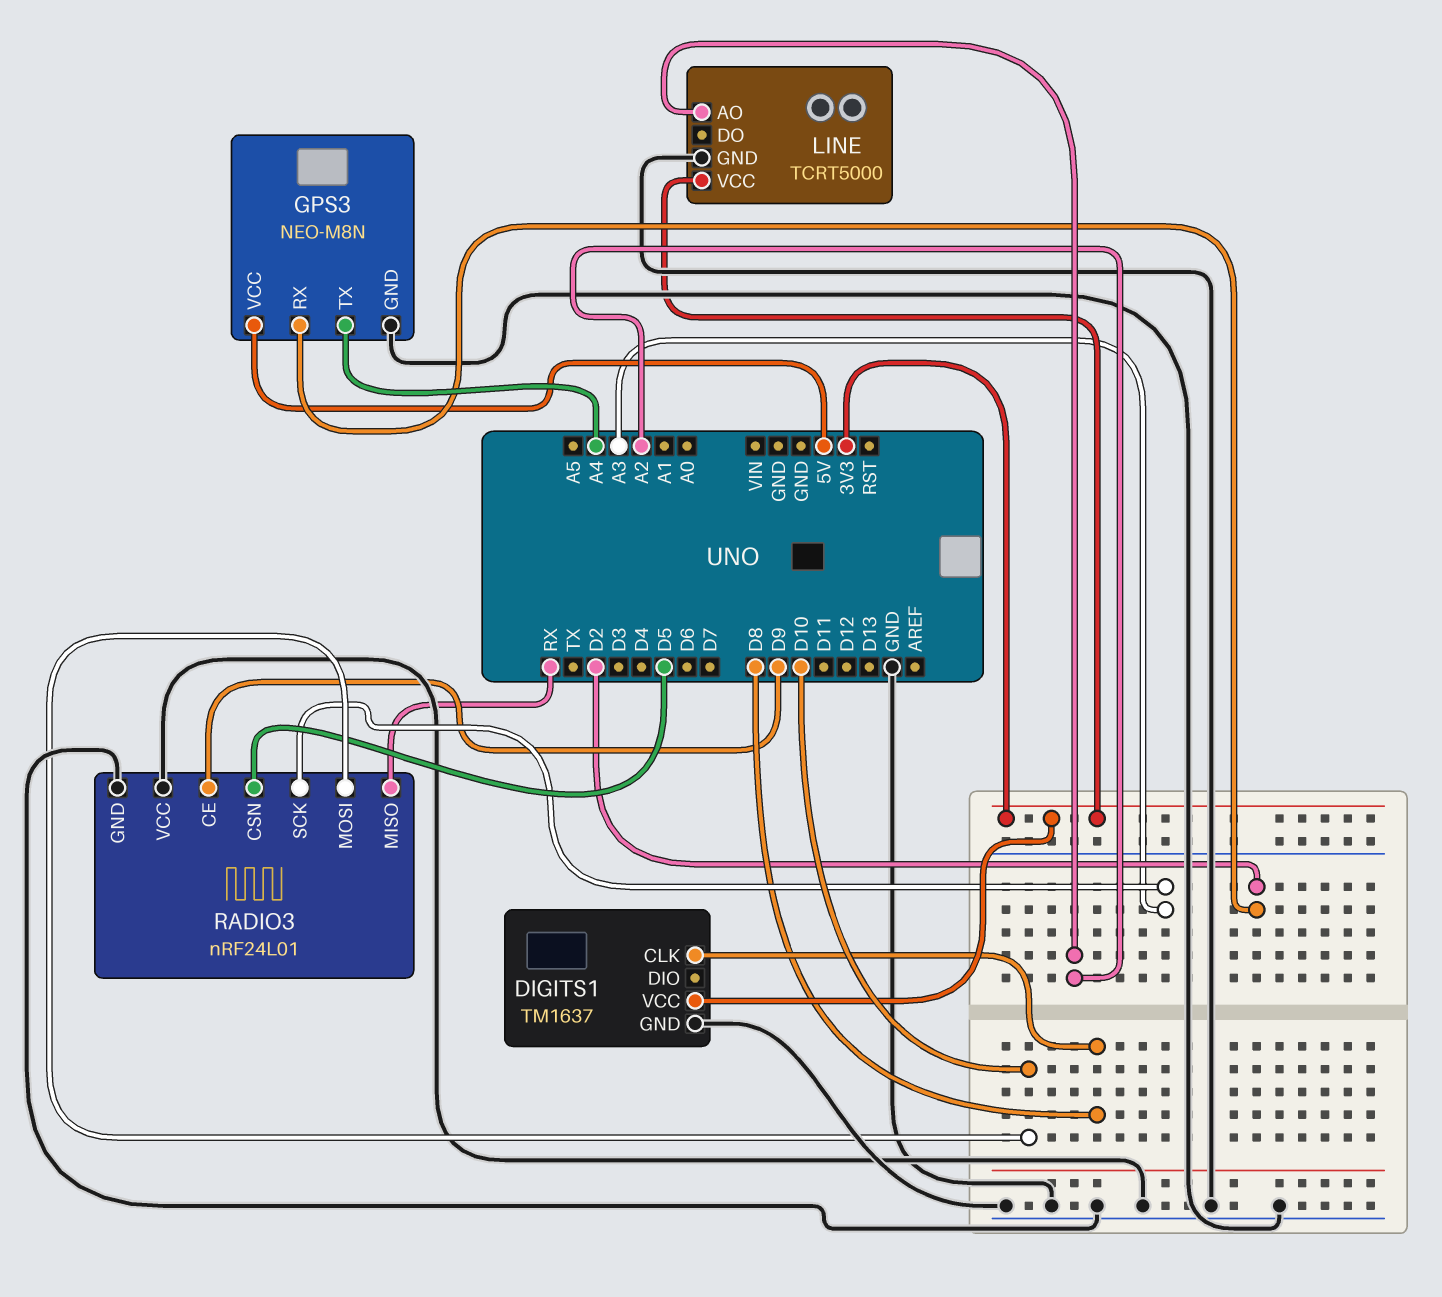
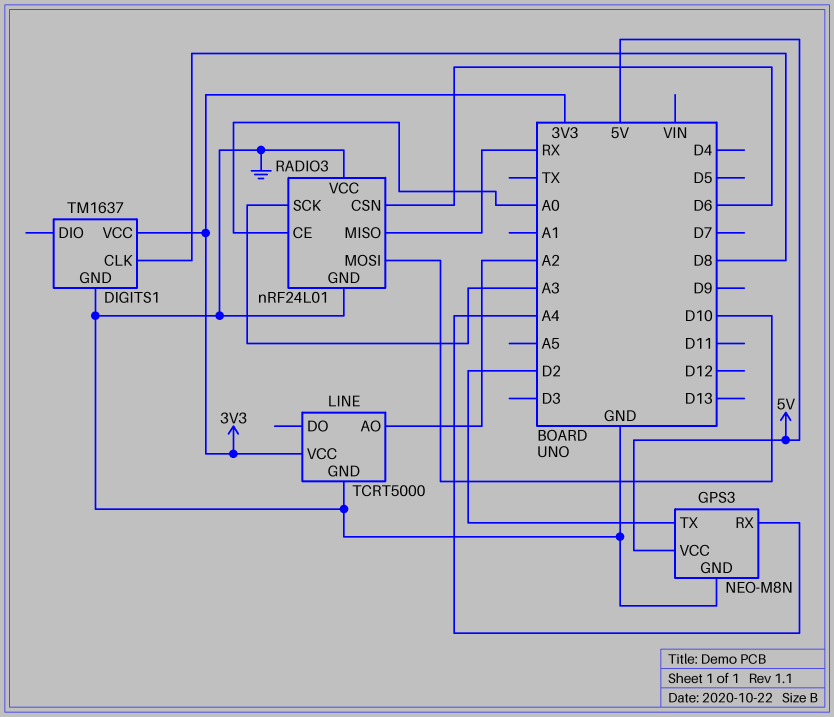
GPS3 pin RX: D2 -> A4
GPS3 pin TX: A4 -> D2
RADIO3 pin CE: D9 -> A0
RADIO3 pin CSN: D5 -> D6

